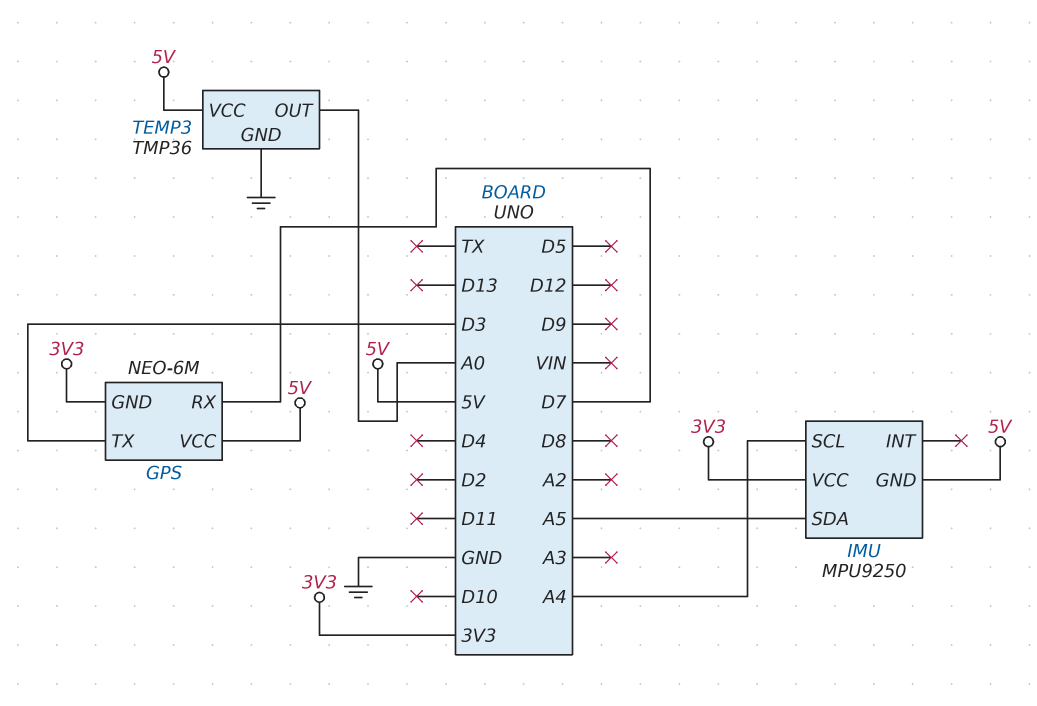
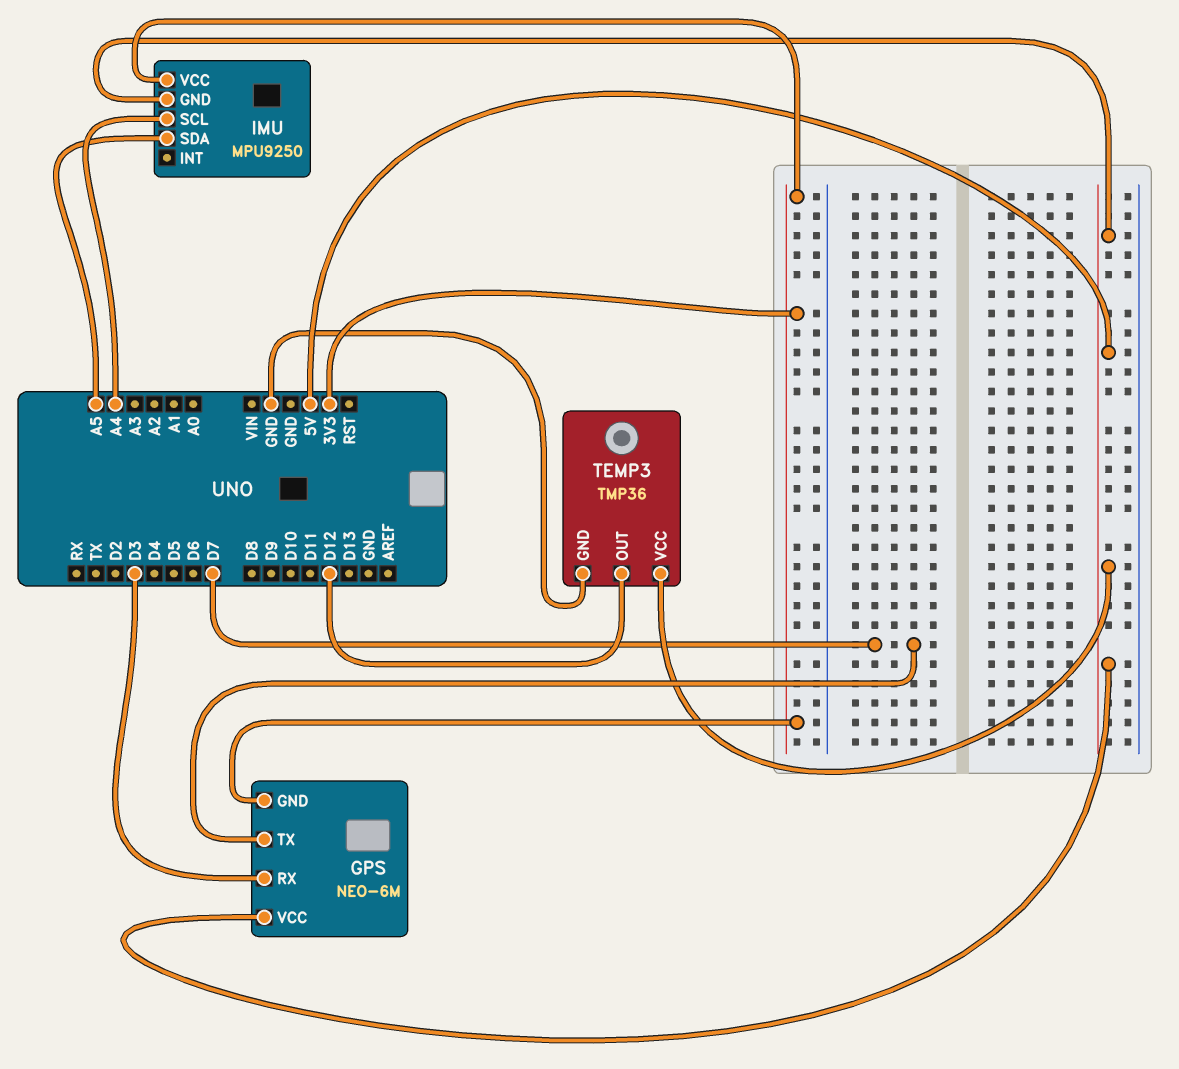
GPS pin RX: D7 -> D3
GPS pin TX: D3 -> D7
TEMP3 pin OUT: A0 -> D12

